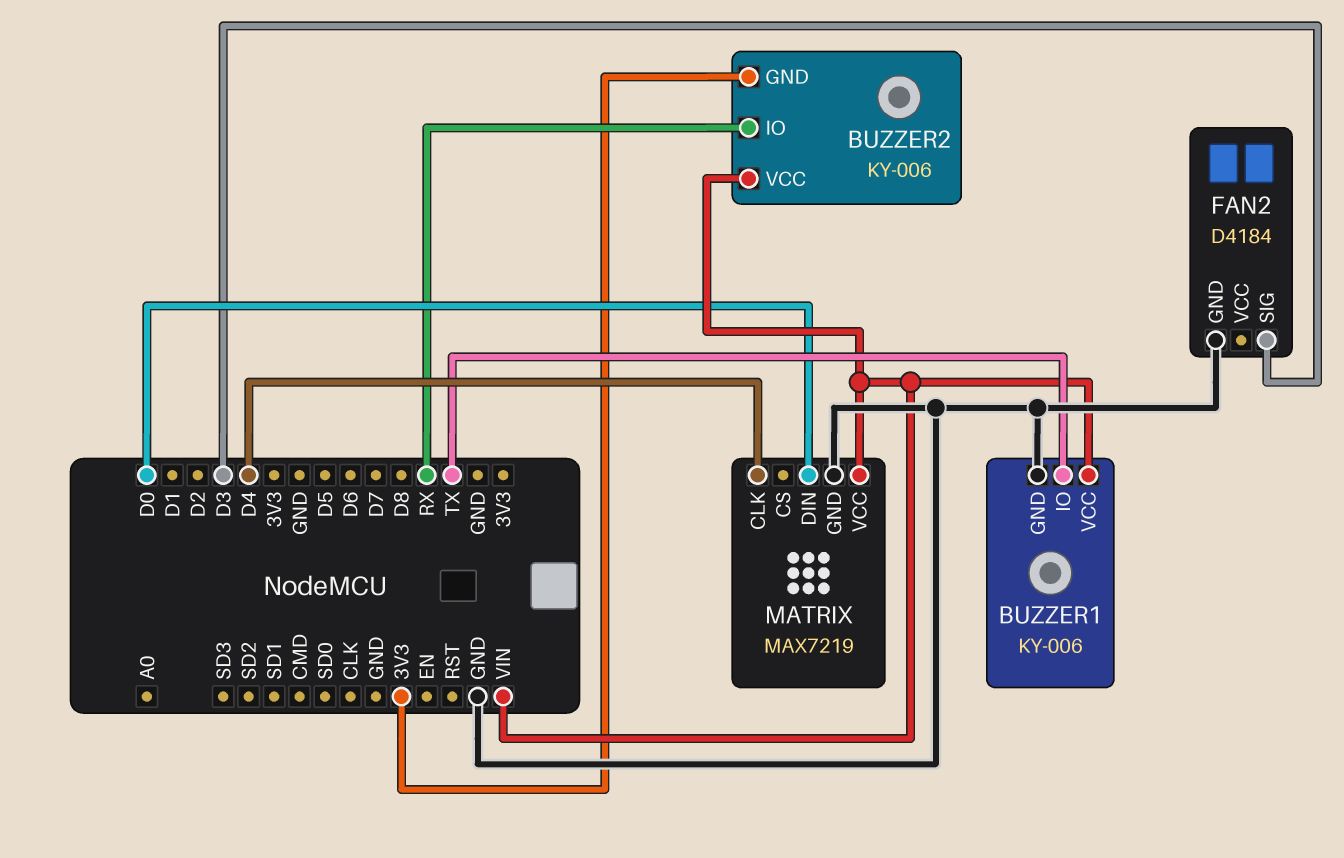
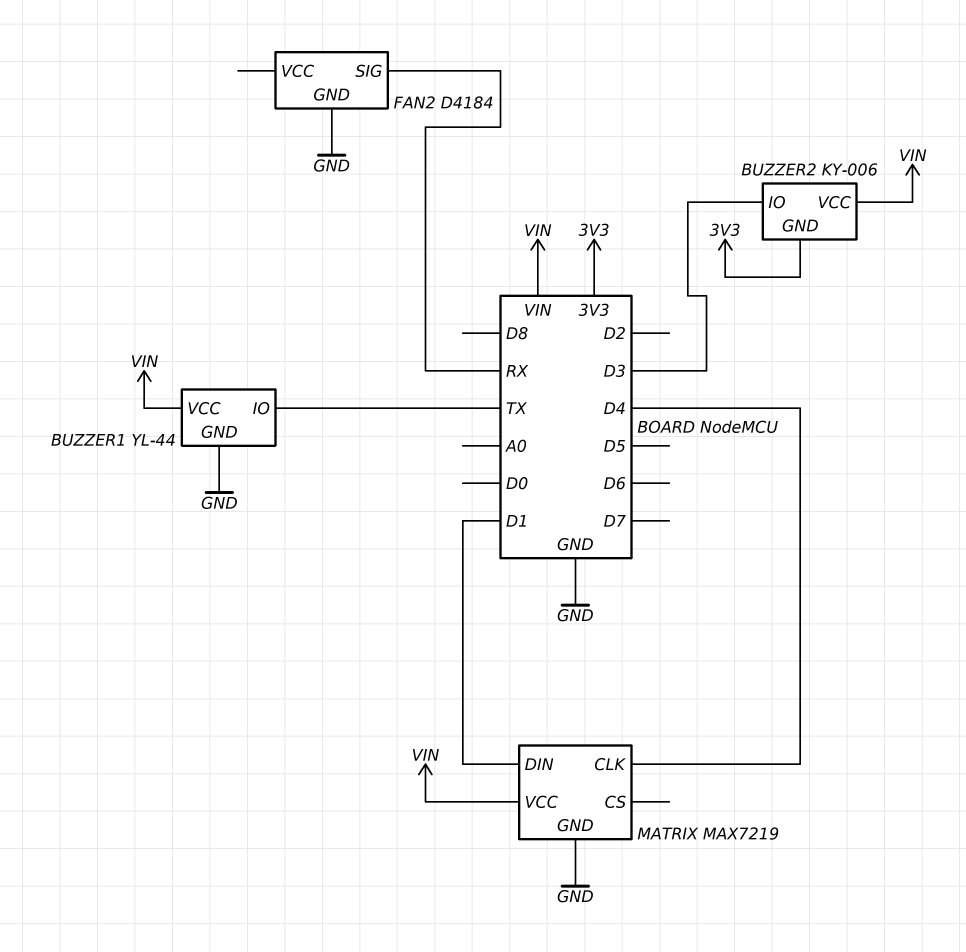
BUZZER1: KY-006 -> YL-44
BUZZER2 pin IO: RX -> D3
FAN2 pin SIG: D3 -> RX
MATRIX pin DIN: D0 -> D1

